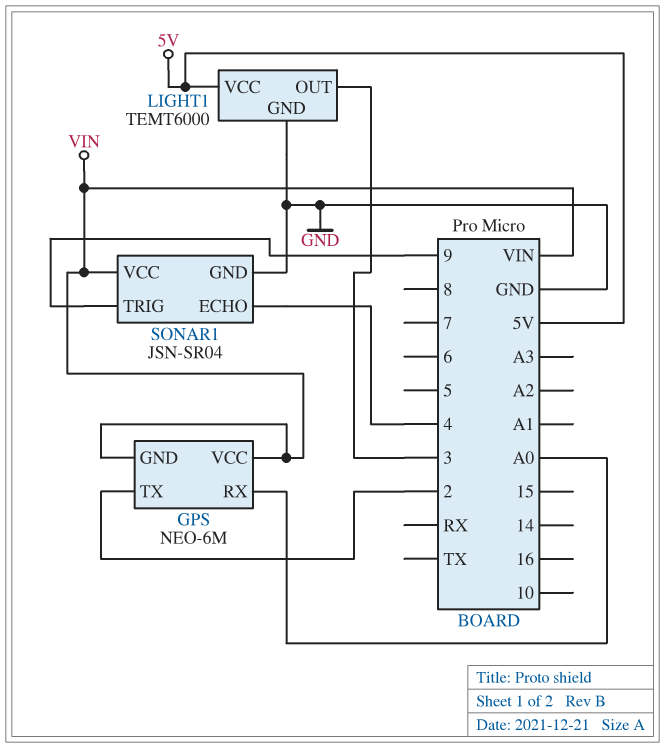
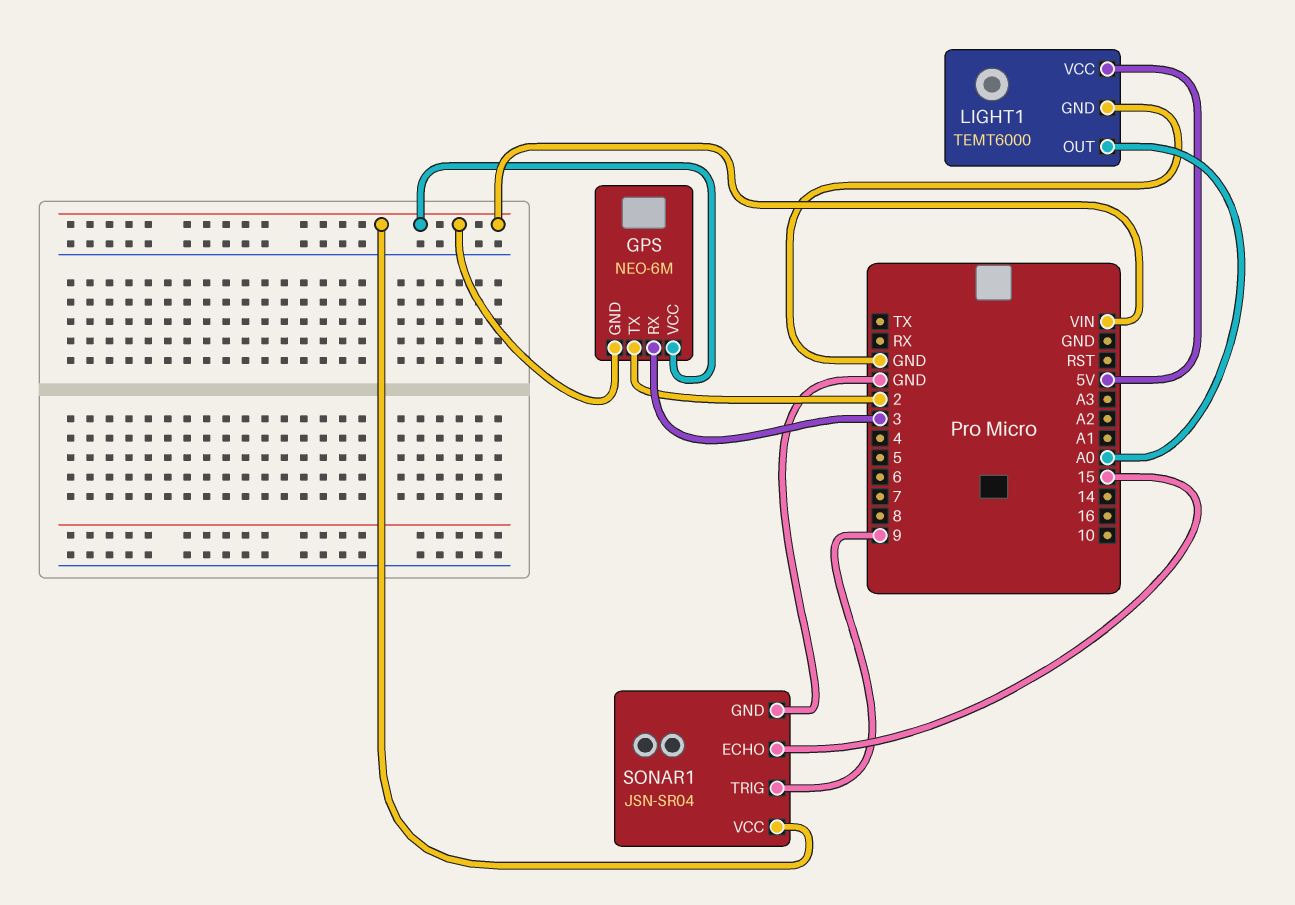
GPS pin RX: A0 -> 3
LIGHT1 pin OUT: 3 -> A0
SONAR1 pin ECHO: 4 -> 15

